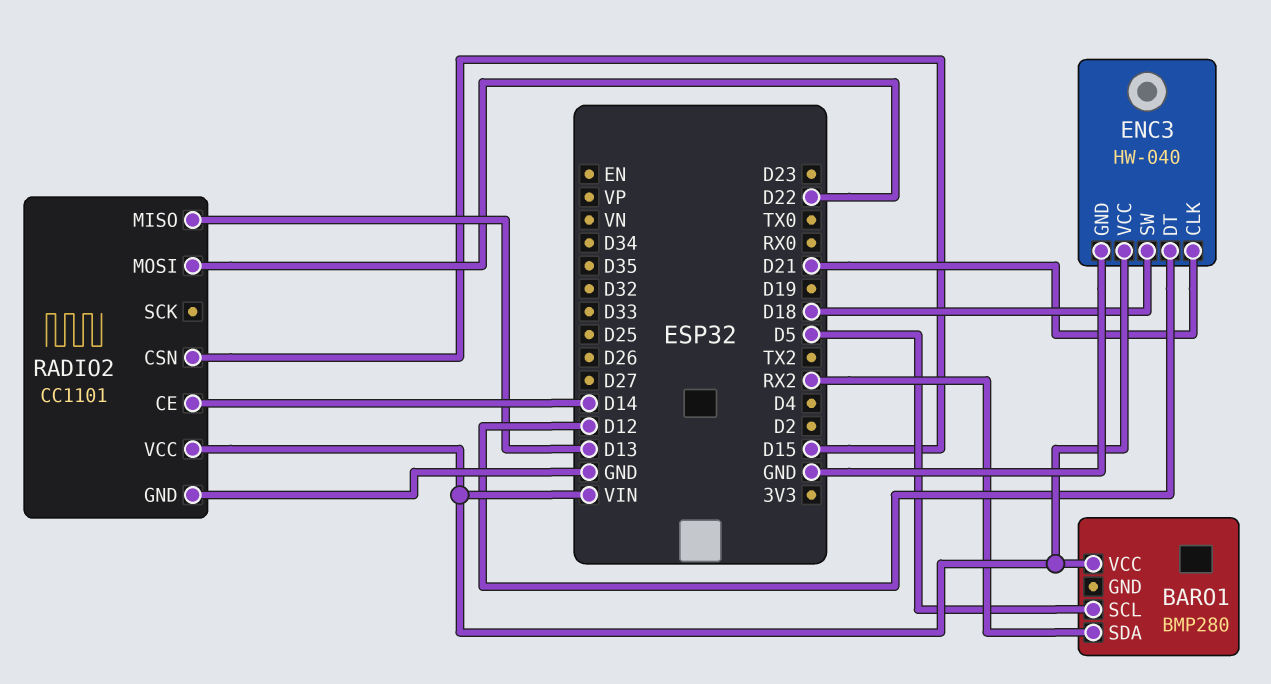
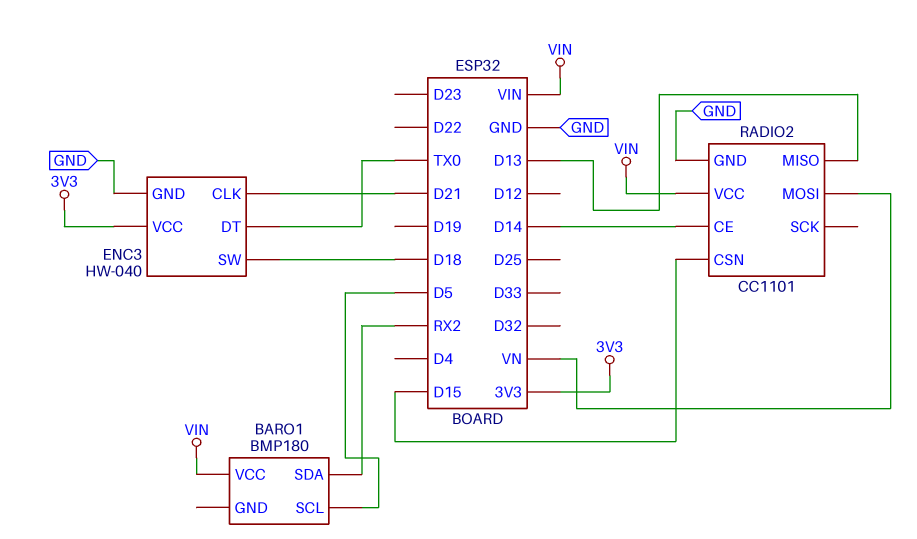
BARO1: BMP280 -> BMP180
ENC3 pin DT: D12 -> TX0
ENC3 pin VCC: VIN -> 3V3
RADIO2 pin MOSI: D22 -> VN

